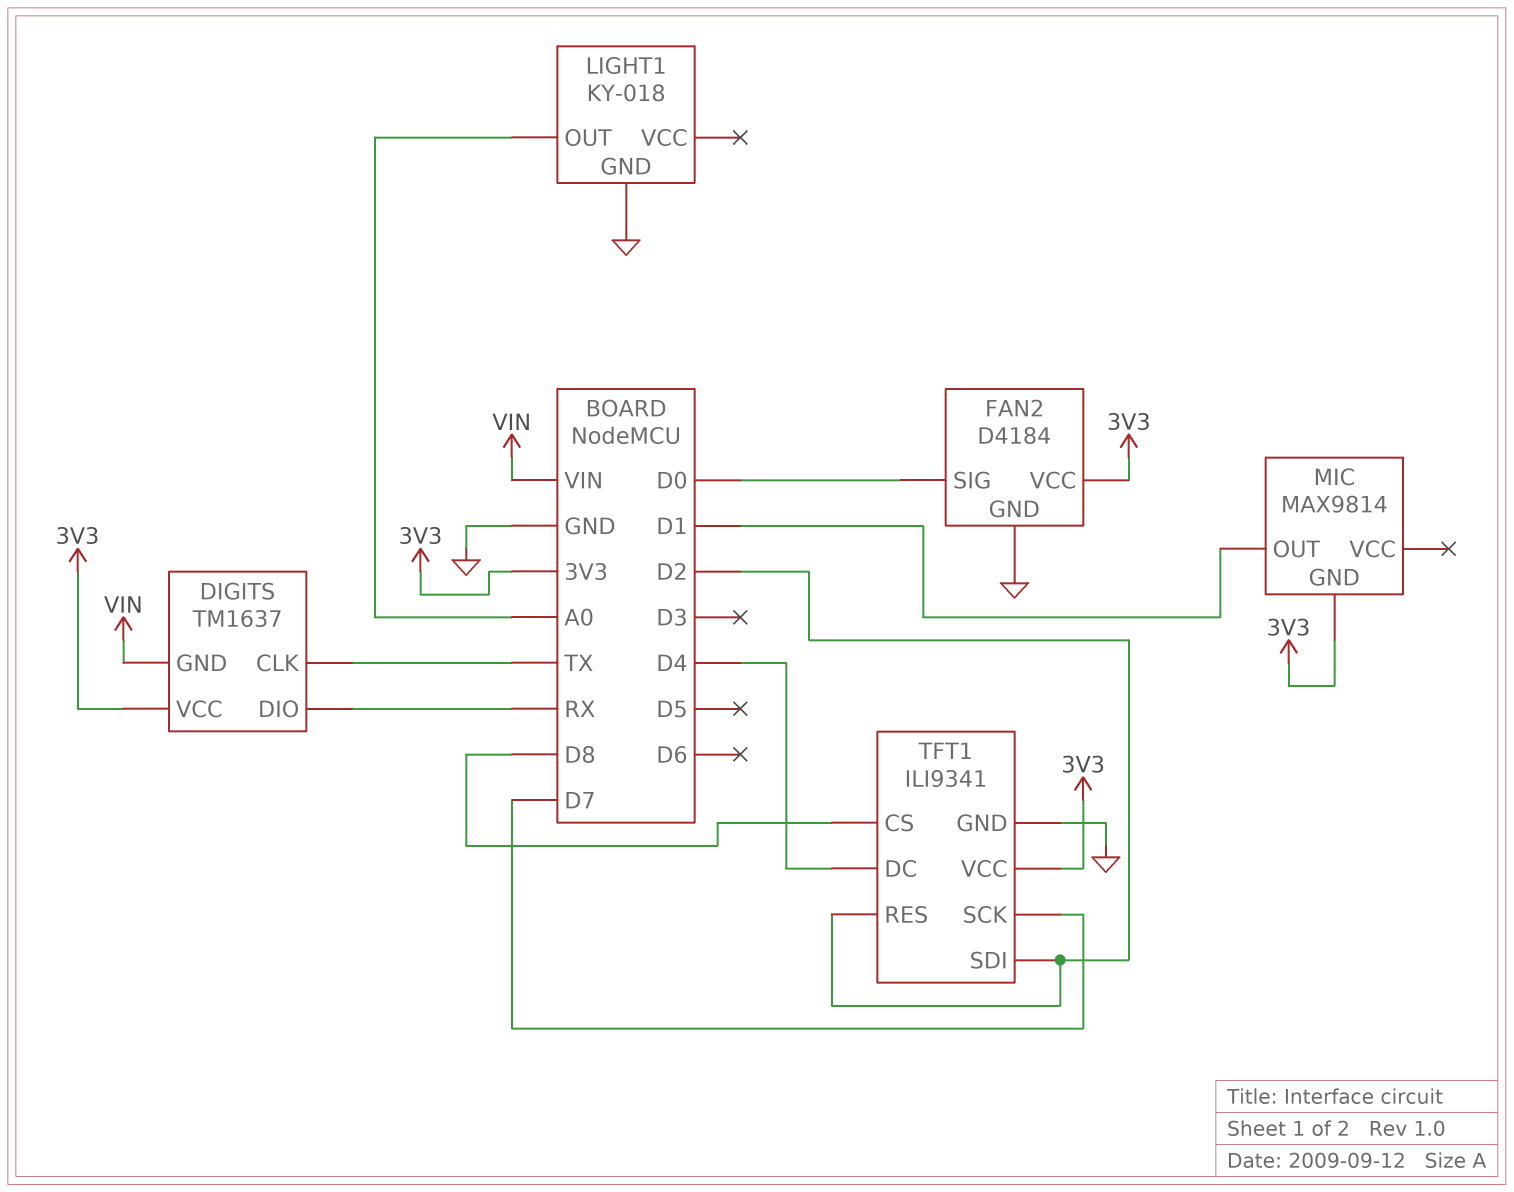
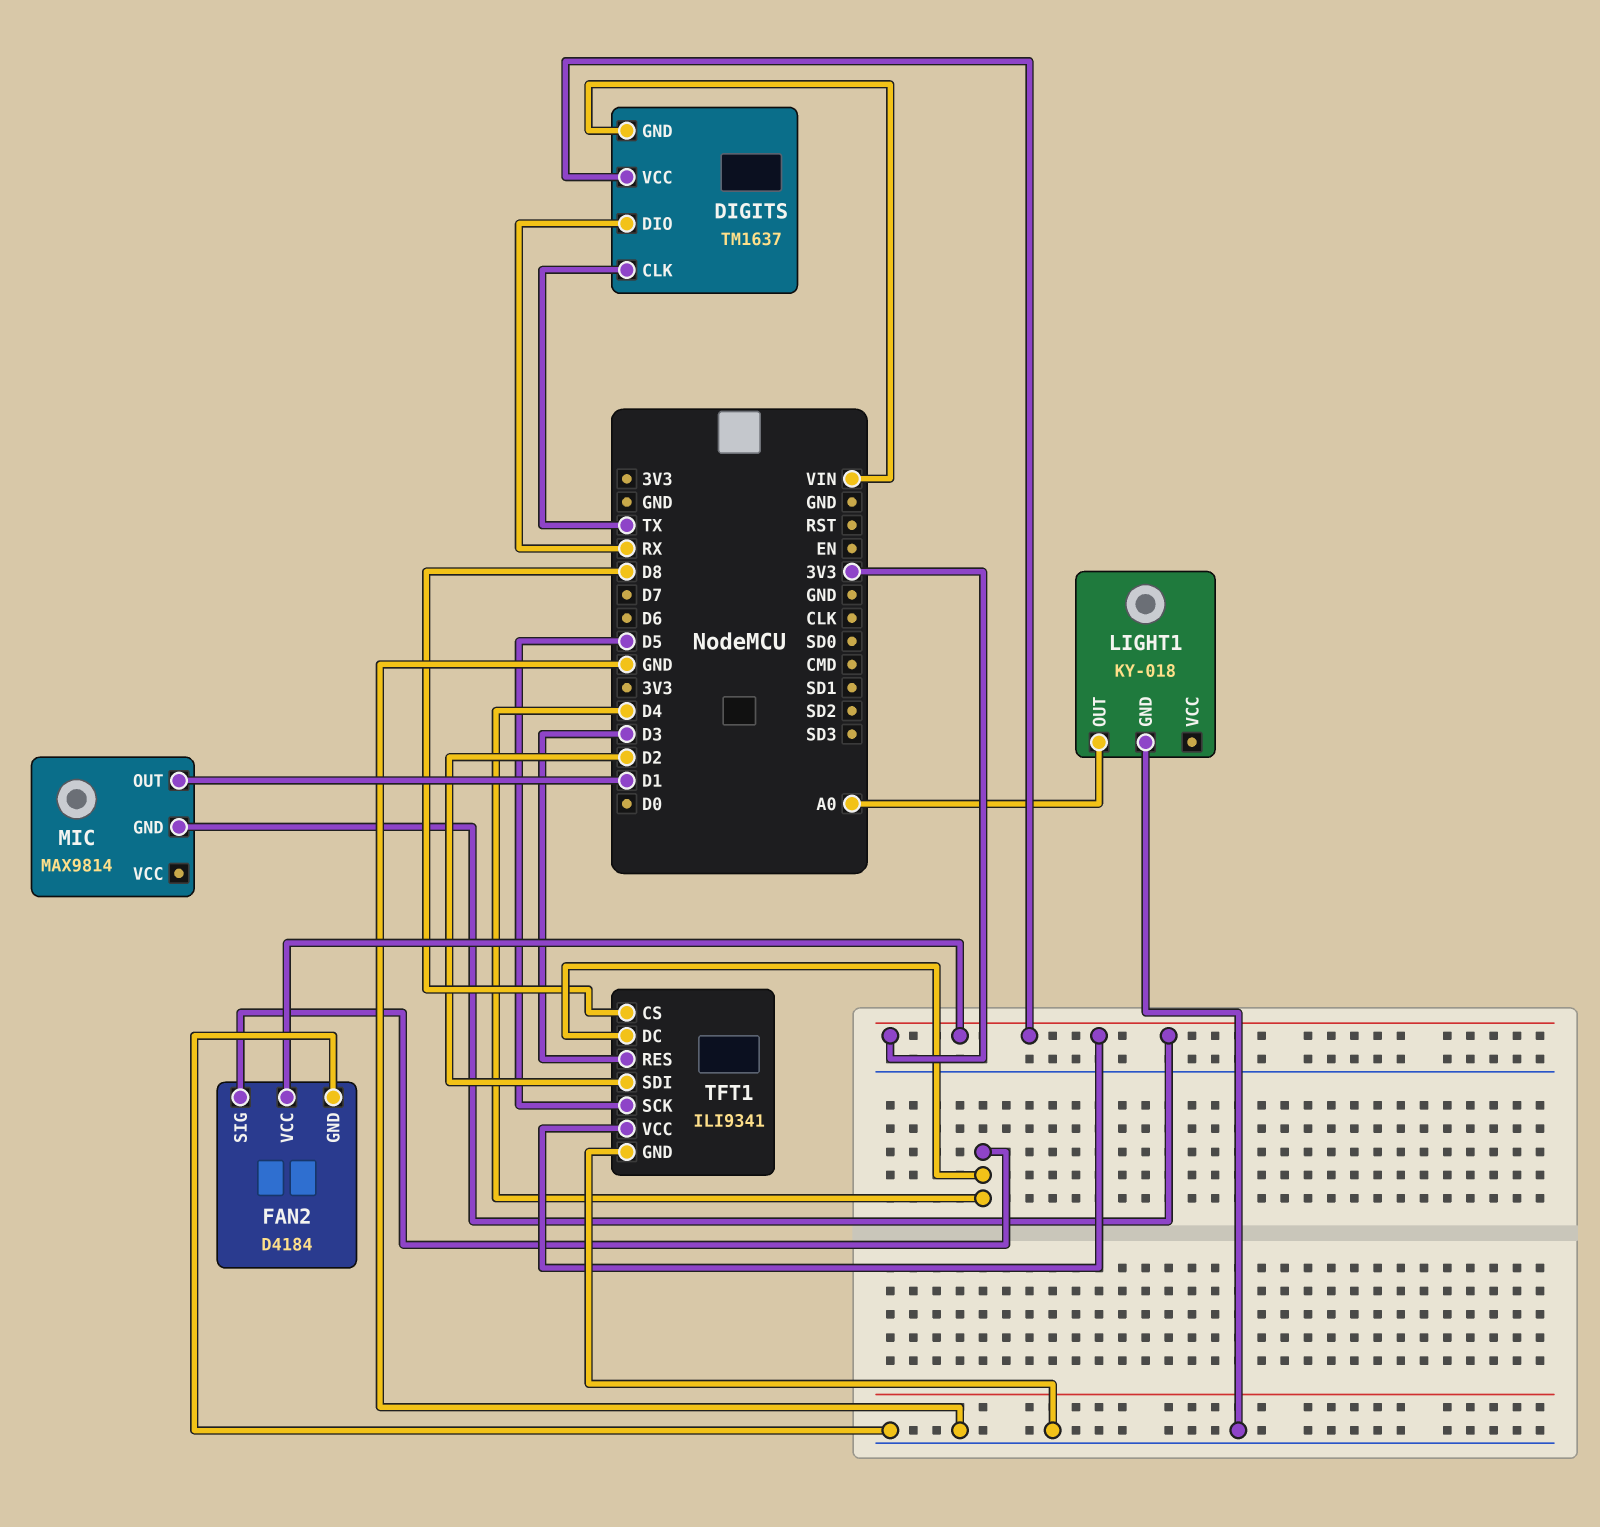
FAN2 pin SIG: D0 -> D4
TFT1 pin RES: D2 -> D3
TFT1 pin SCK: D7 -> D5

